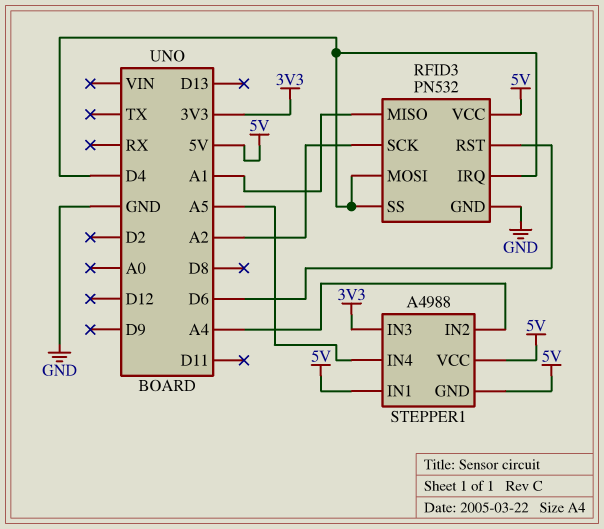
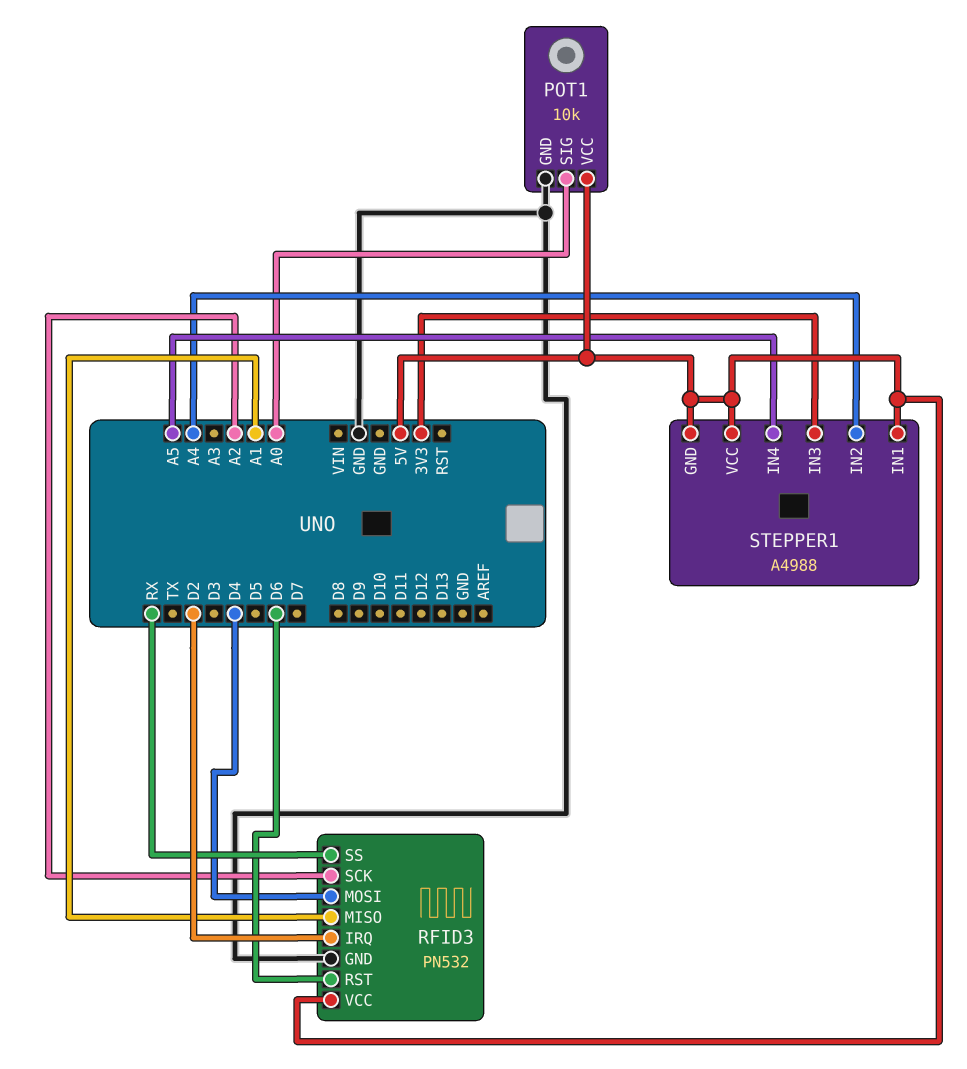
POT1: none -> 10k
POT1 pin GND: none -> GND
POT1 pin SIG: none -> A0
POT1 pin VCC: none -> 5V
RFID3 pin IRQ: D4 -> D2
RFID3 pin SS: D4 -> RX

